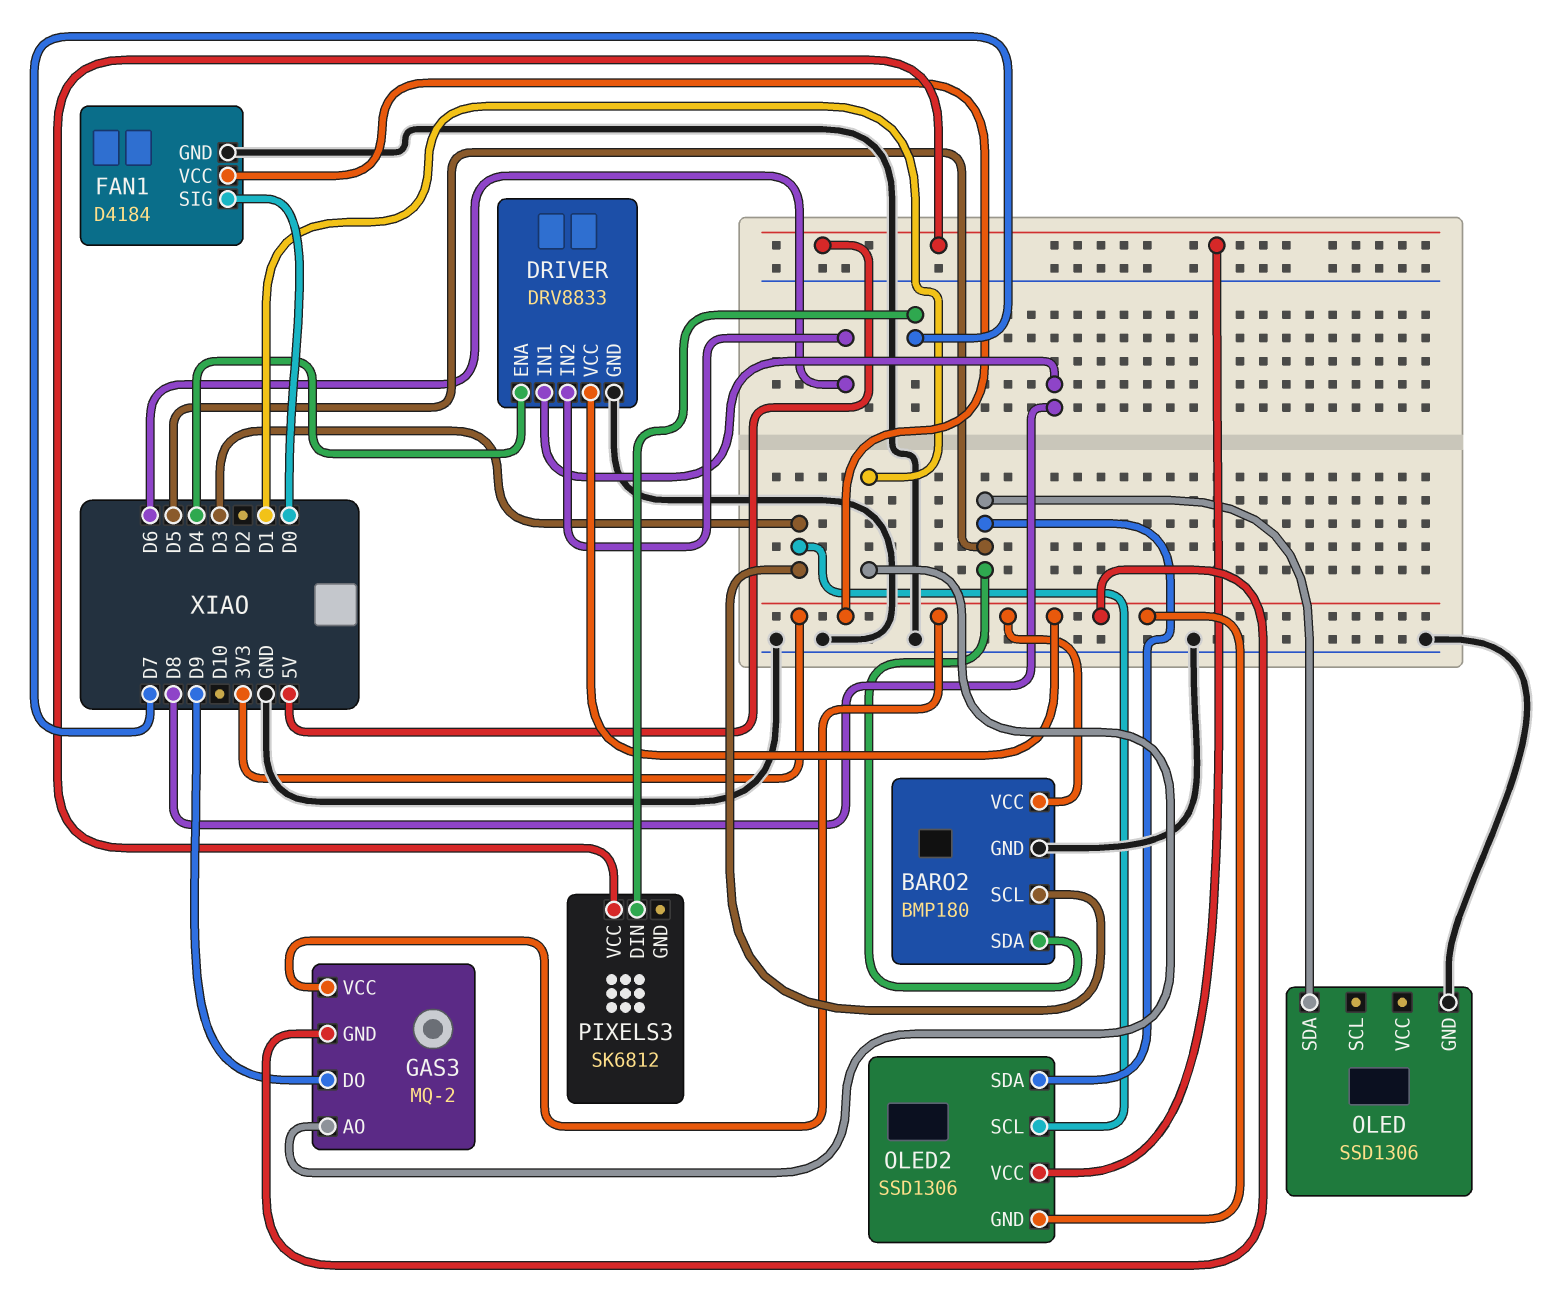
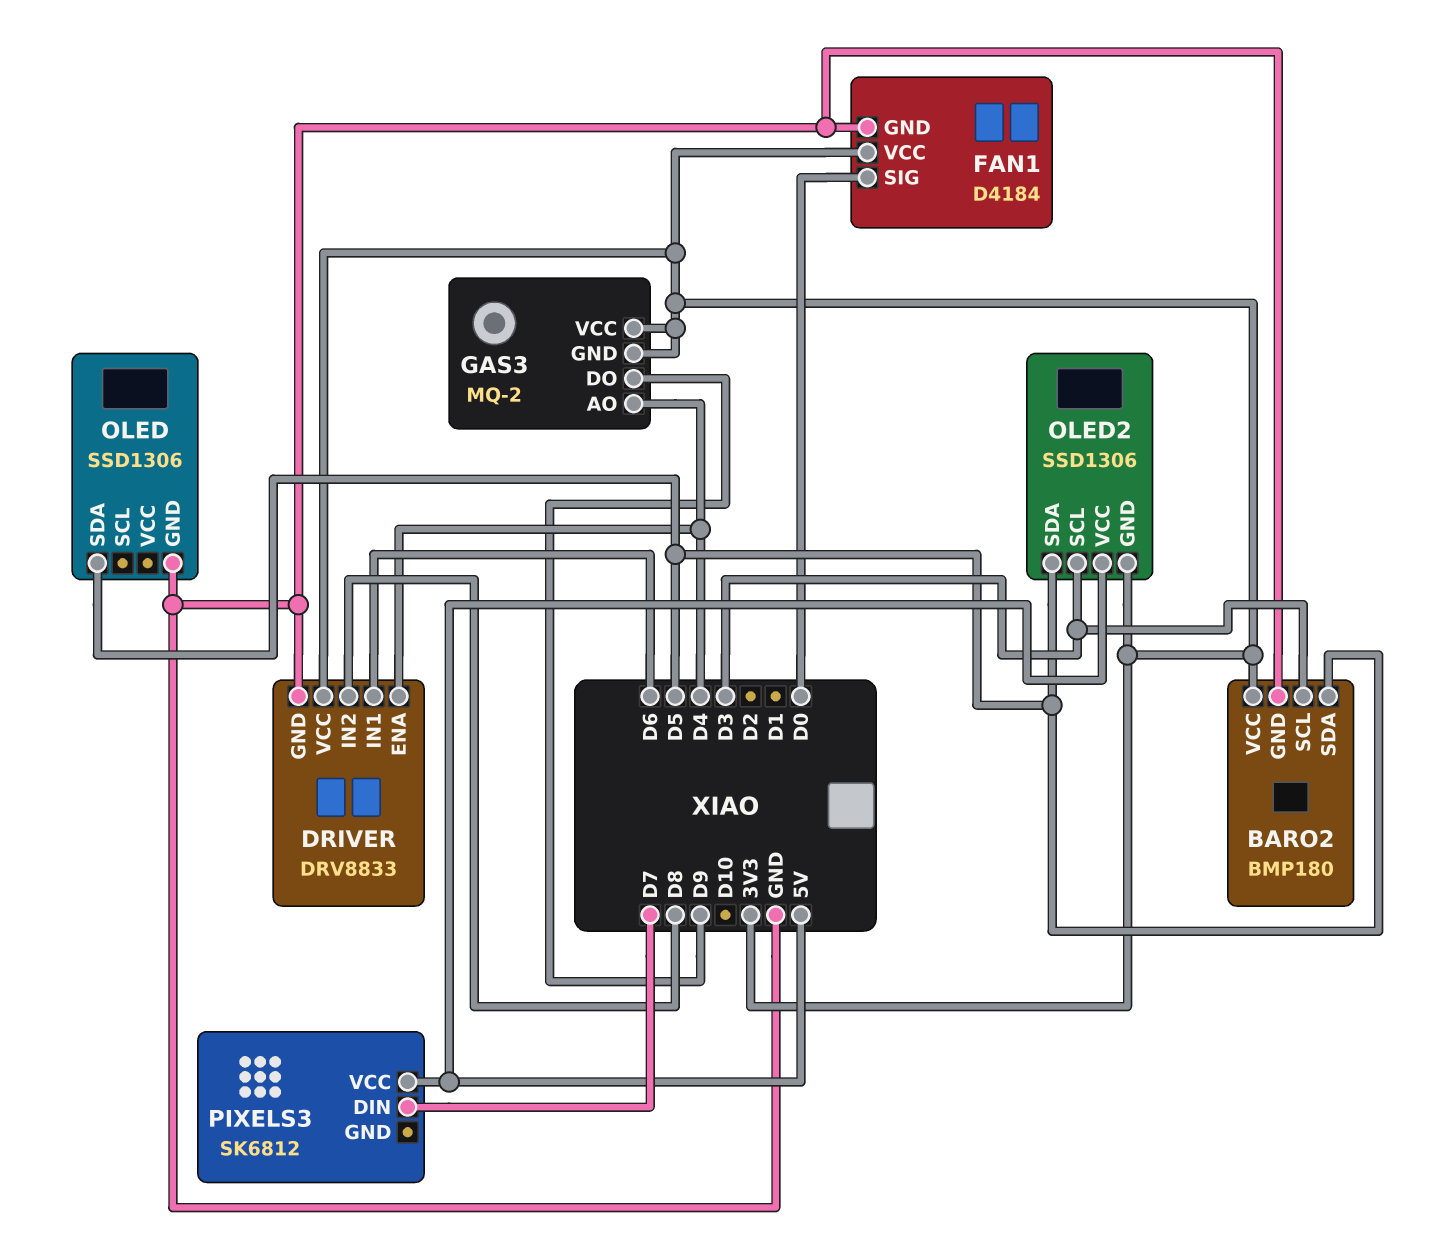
DRIVER pin IN1: D8 -> D6
DRIVER pin IN2: D6 -> D8
GAS3 pin AO: D1 -> D4

